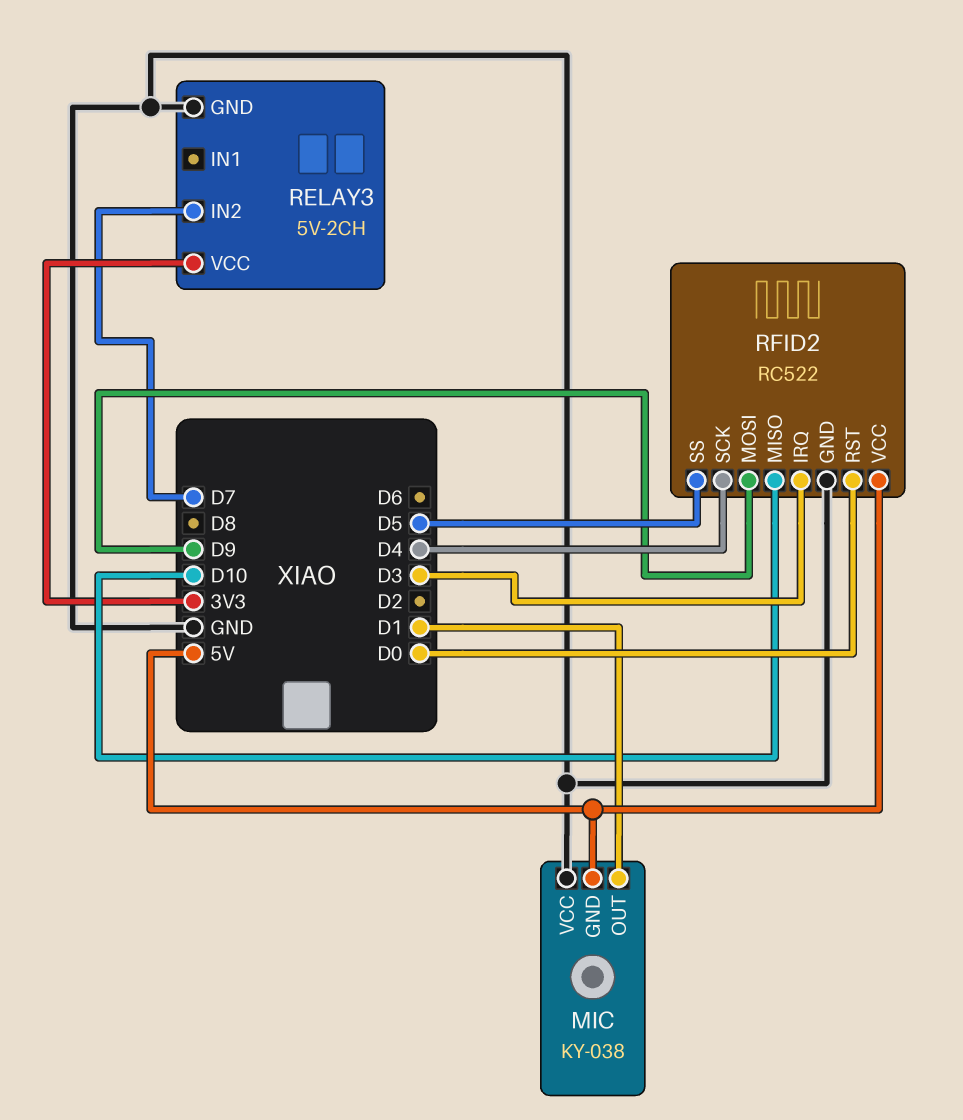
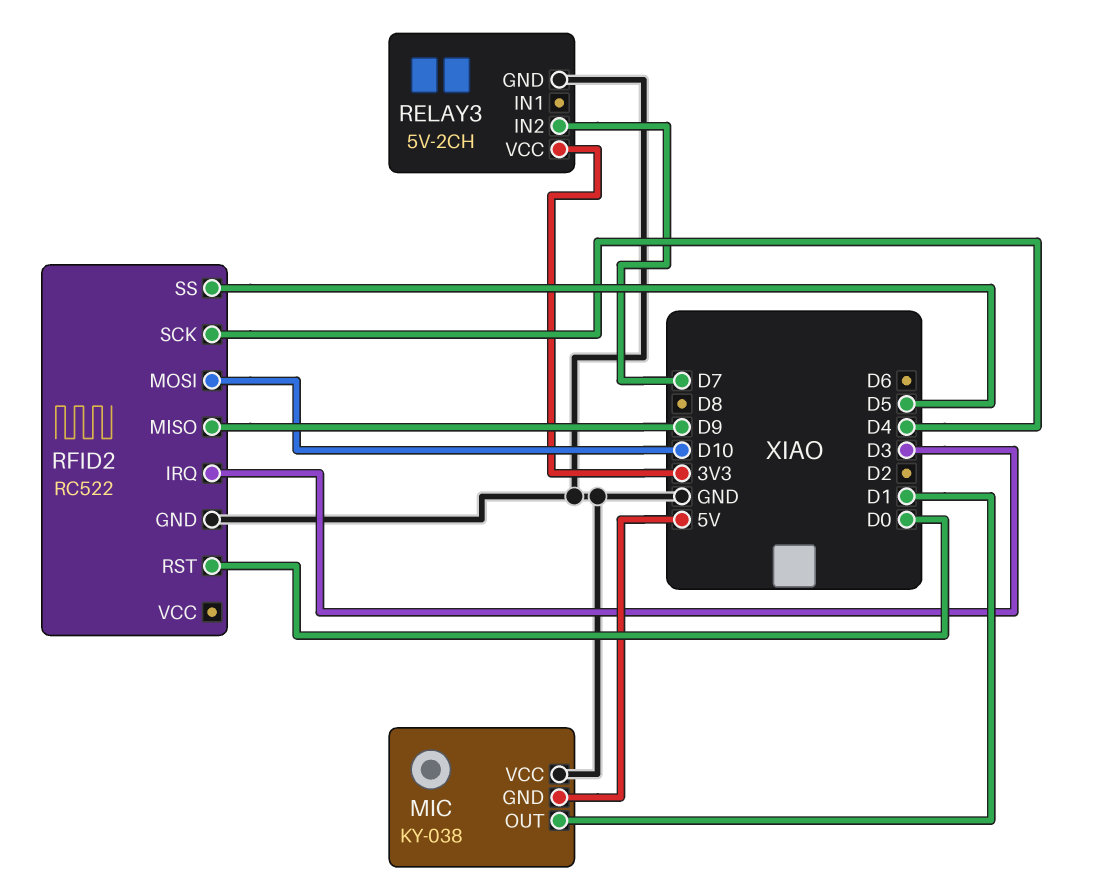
RFID2 pin MISO: D10 -> D9
RFID2 pin MOSI: D9 -> D10
RFID2 pin VCC: 5V -> none

